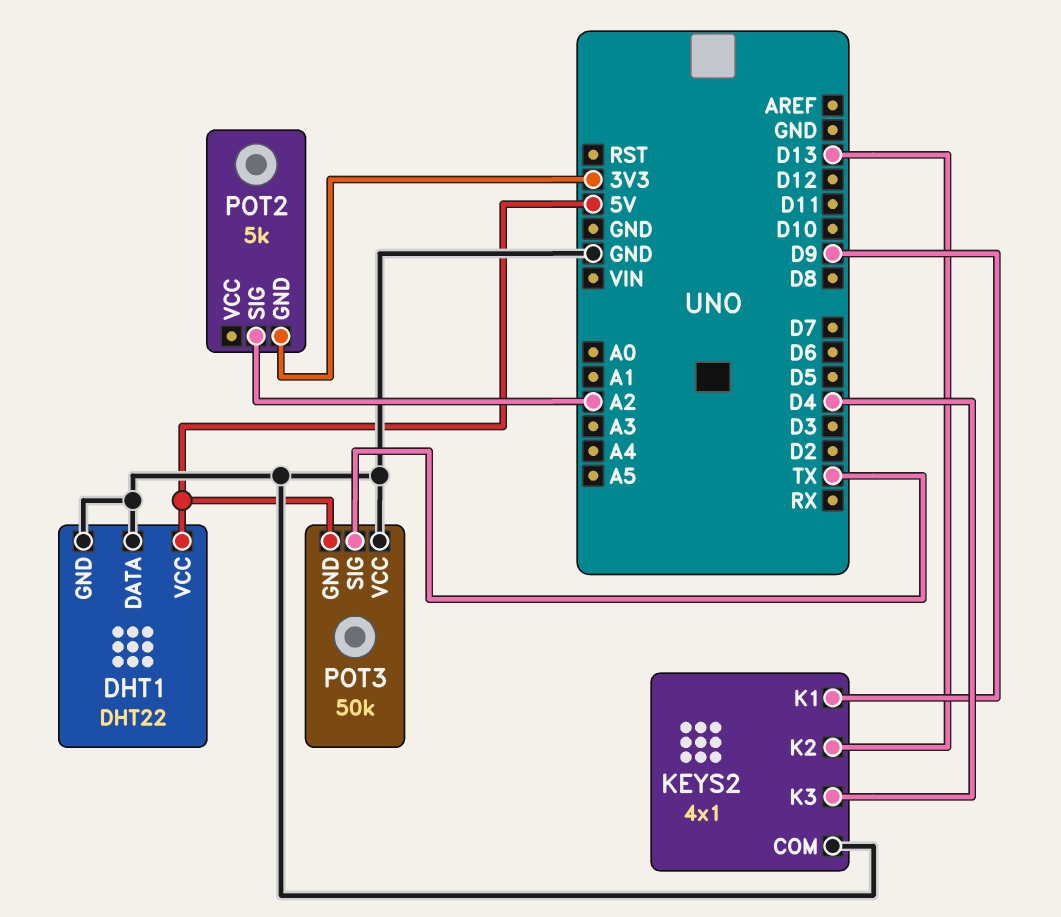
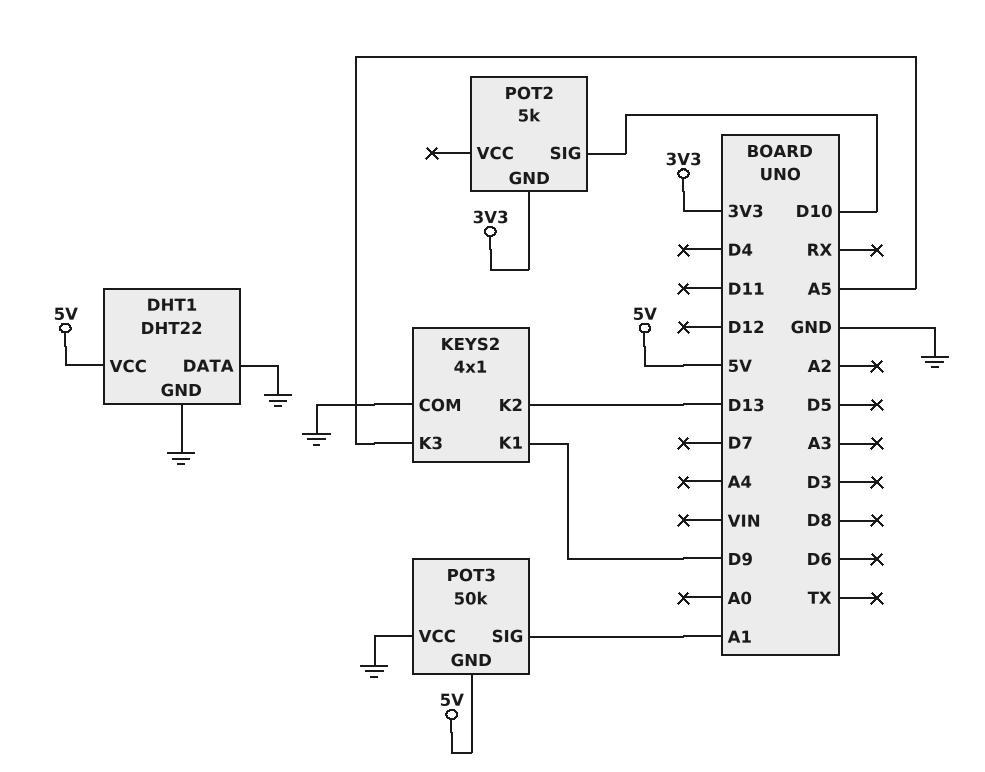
KEYS2 pin K3: D4 -> A5
POT2 pin SIG: A2 -> D10
POT3 pin SIG: TX -> A1

